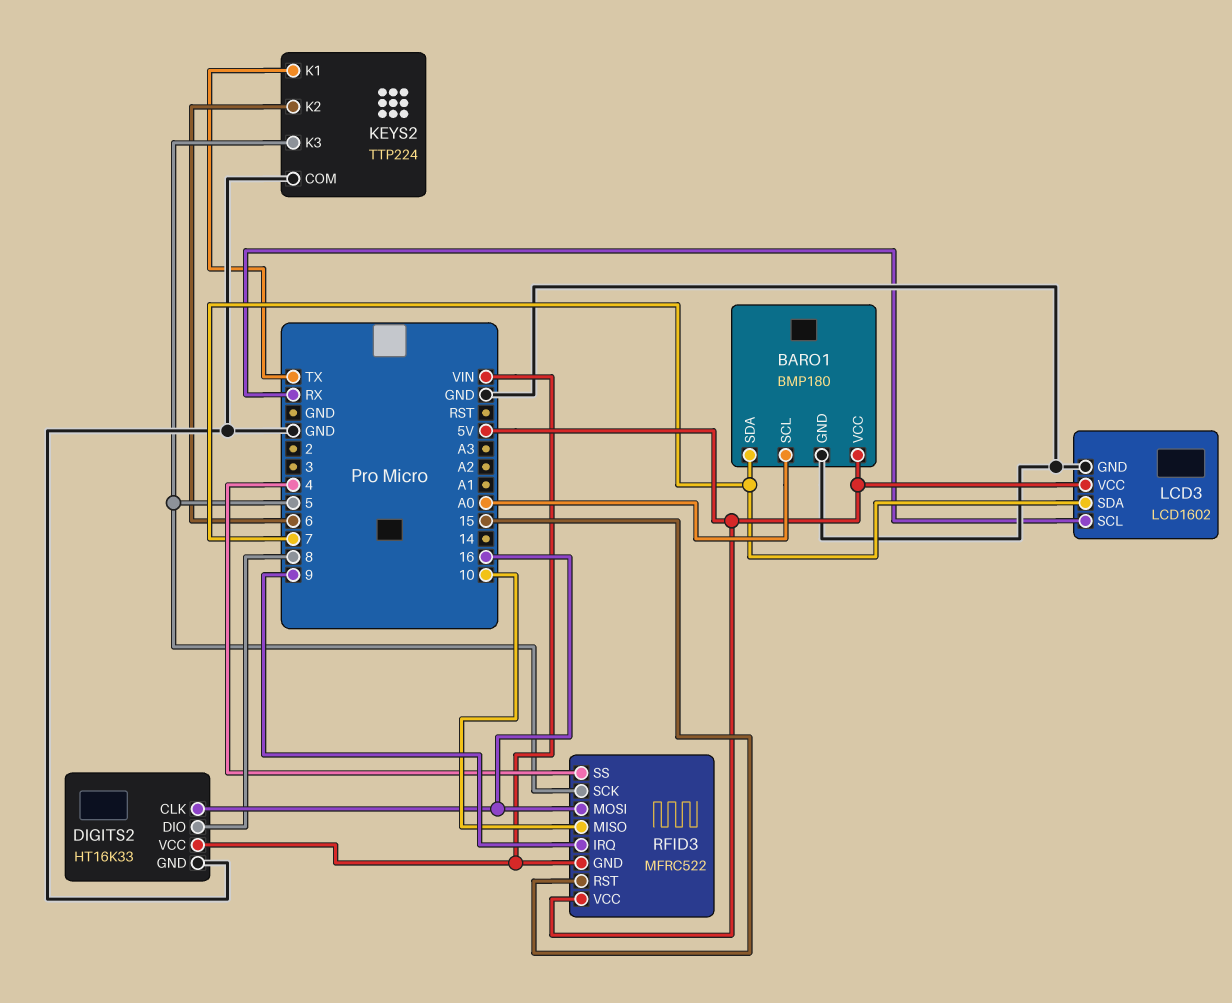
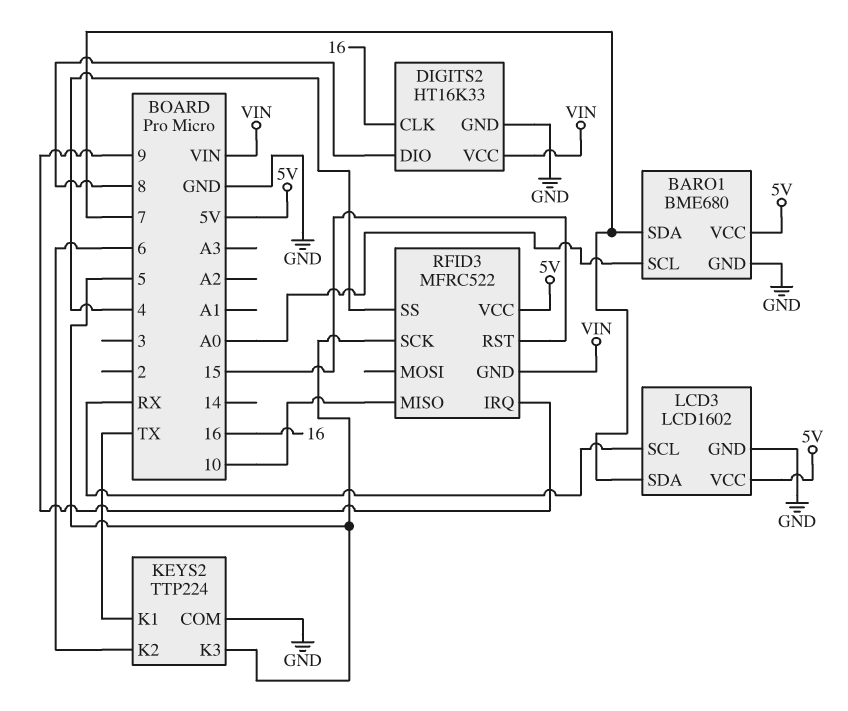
BARO1: BMP180 -> BME680
RFID3 pin MOSI: 16 -> none

